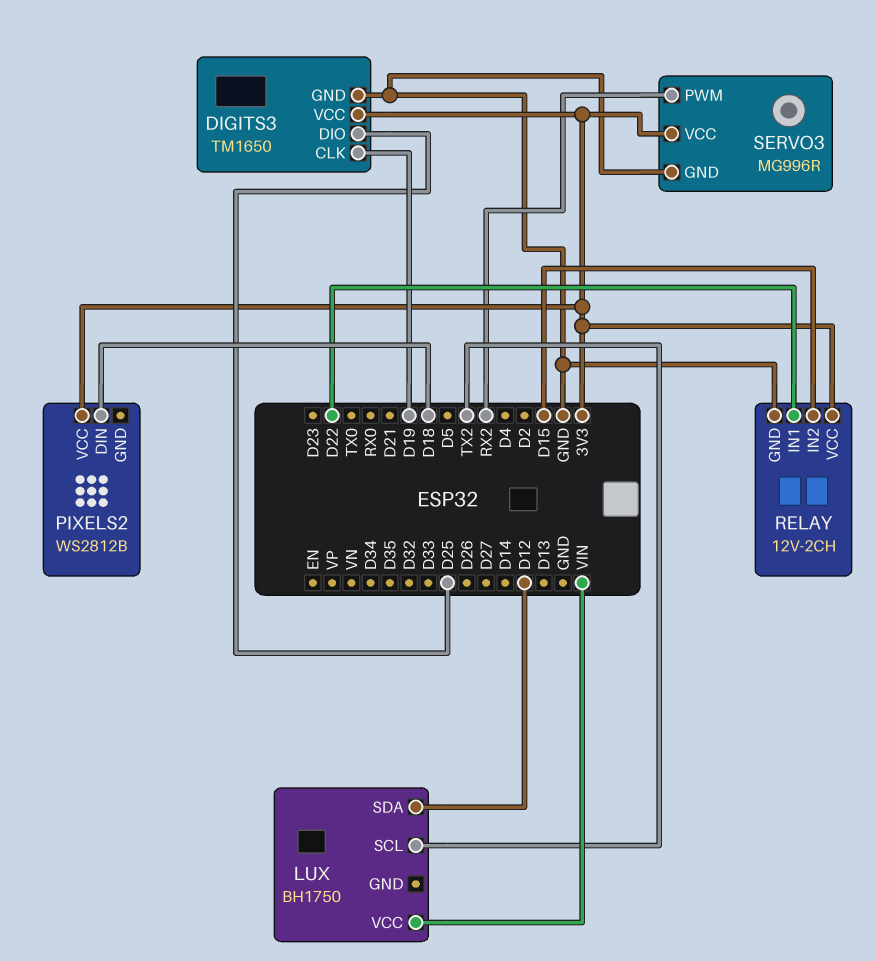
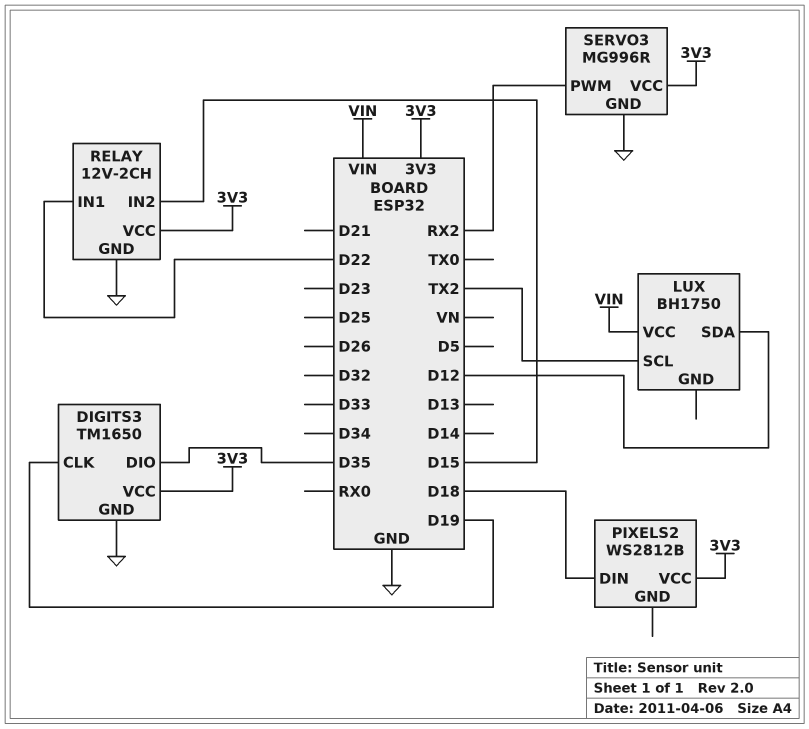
DIGITS3 pin DIO: D25 -> D35

